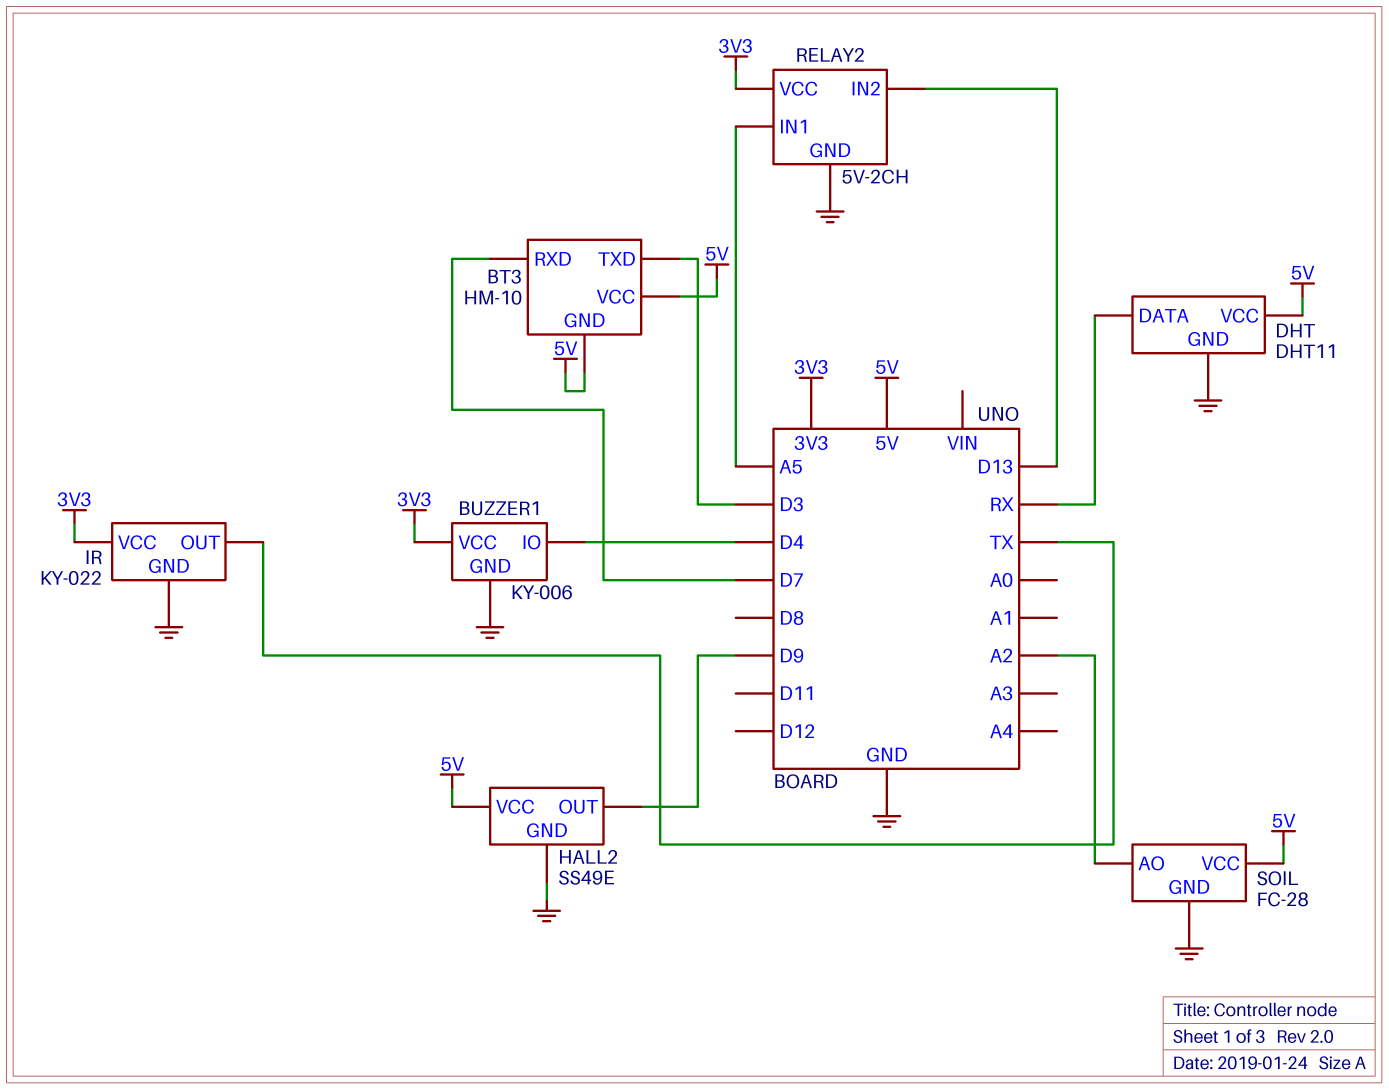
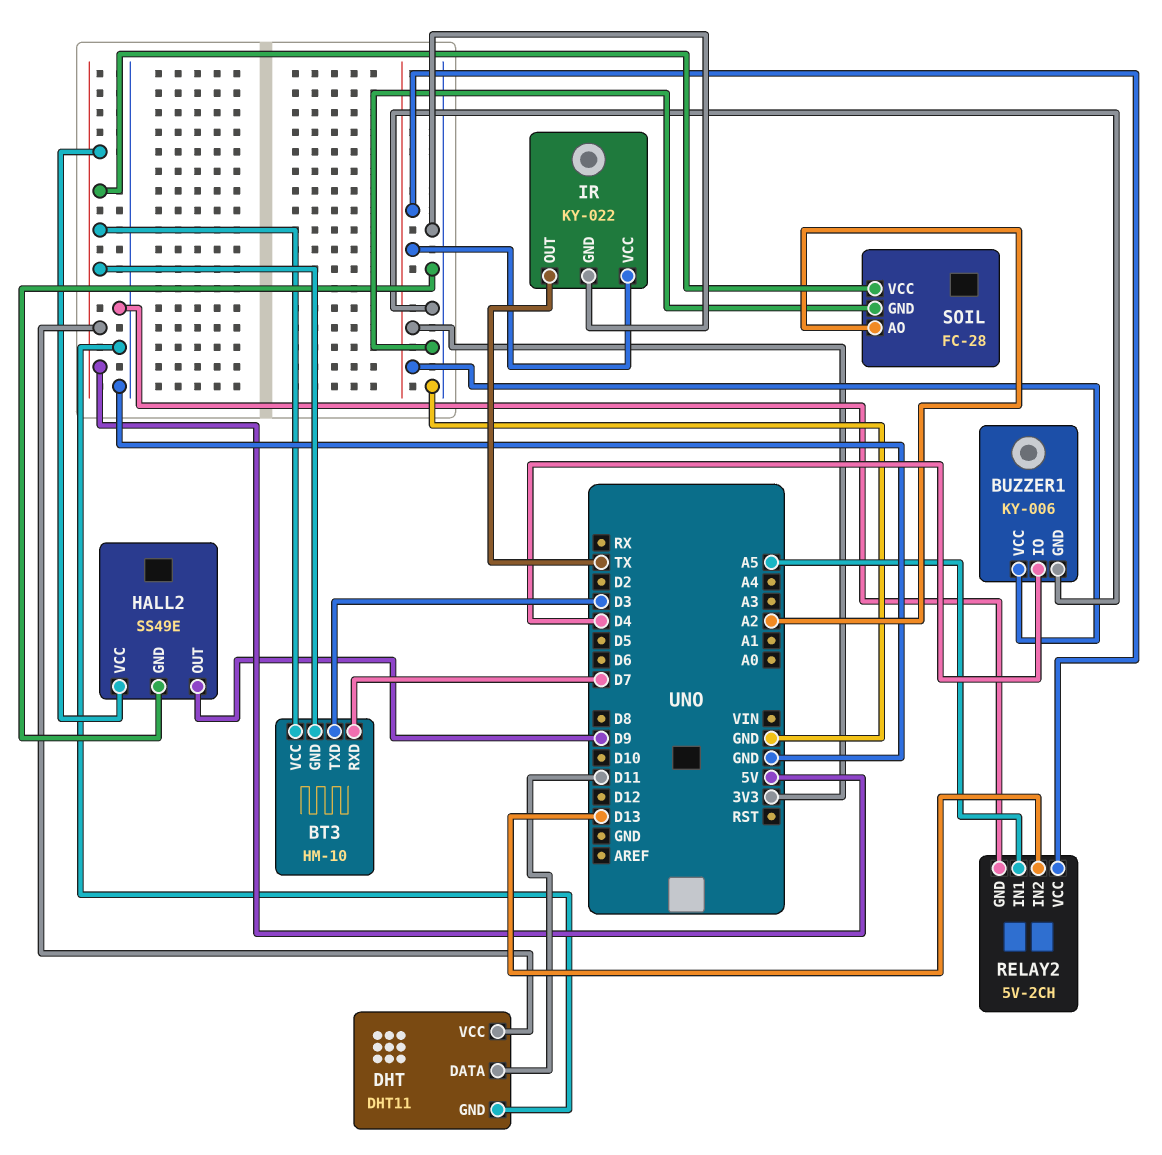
DHT pin DATA: RX -> D11

